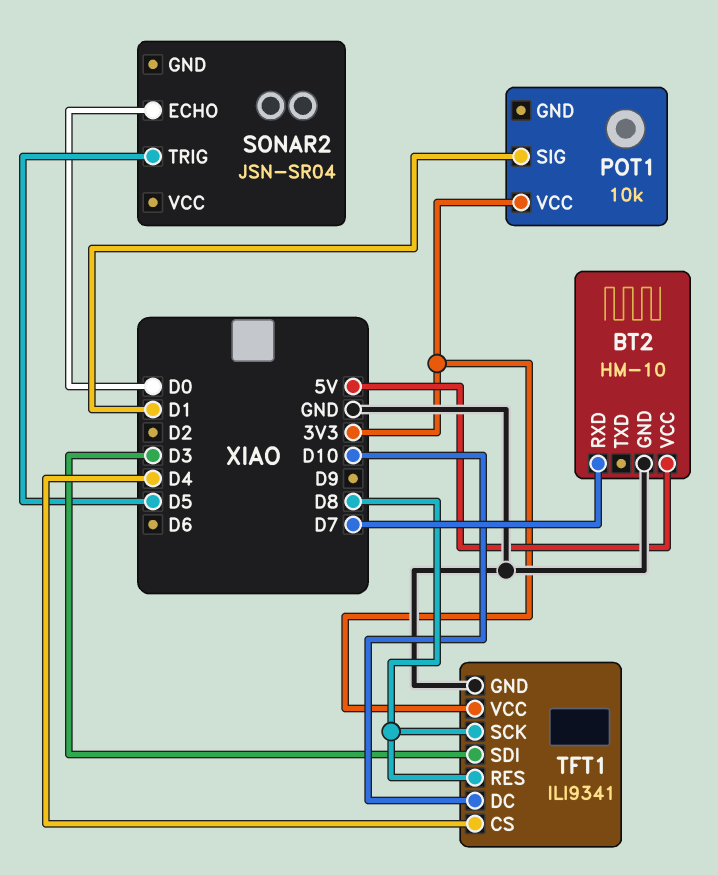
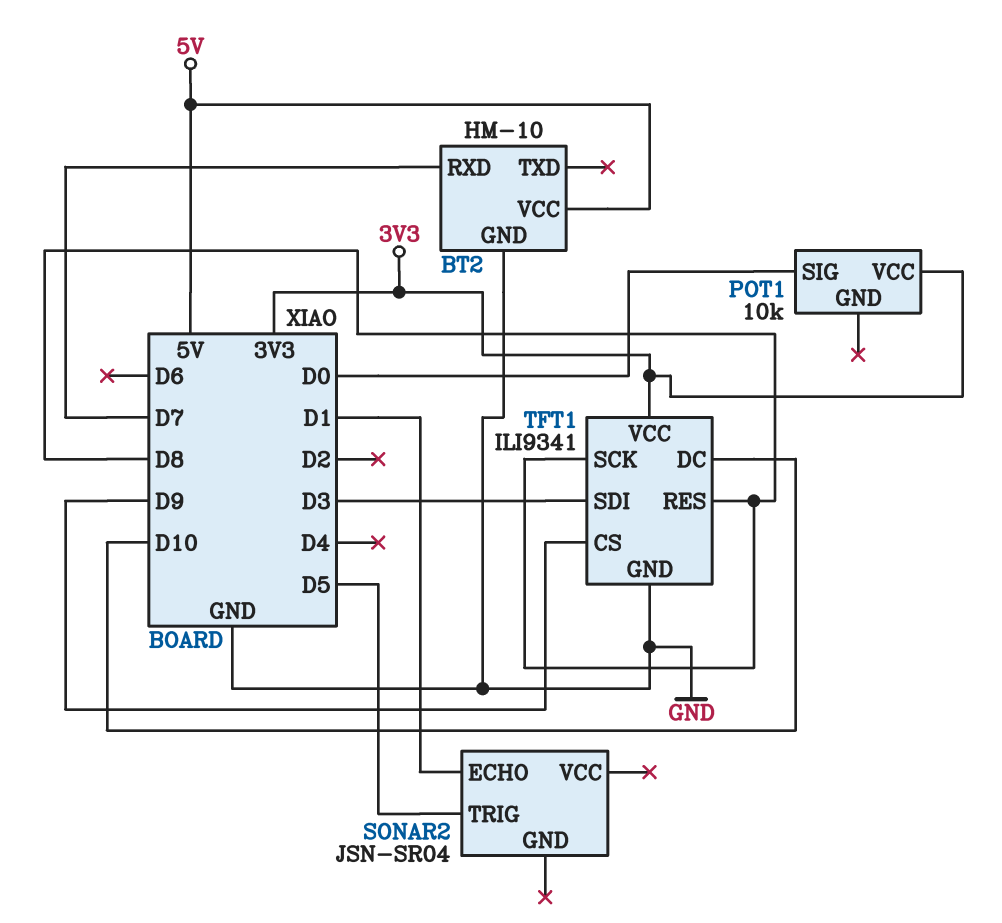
POT1 pin SIG: D1 -> D0
SONAR2 pin ECHO: D0 -> D1
TFT1 pin CS: D4 -> D9

